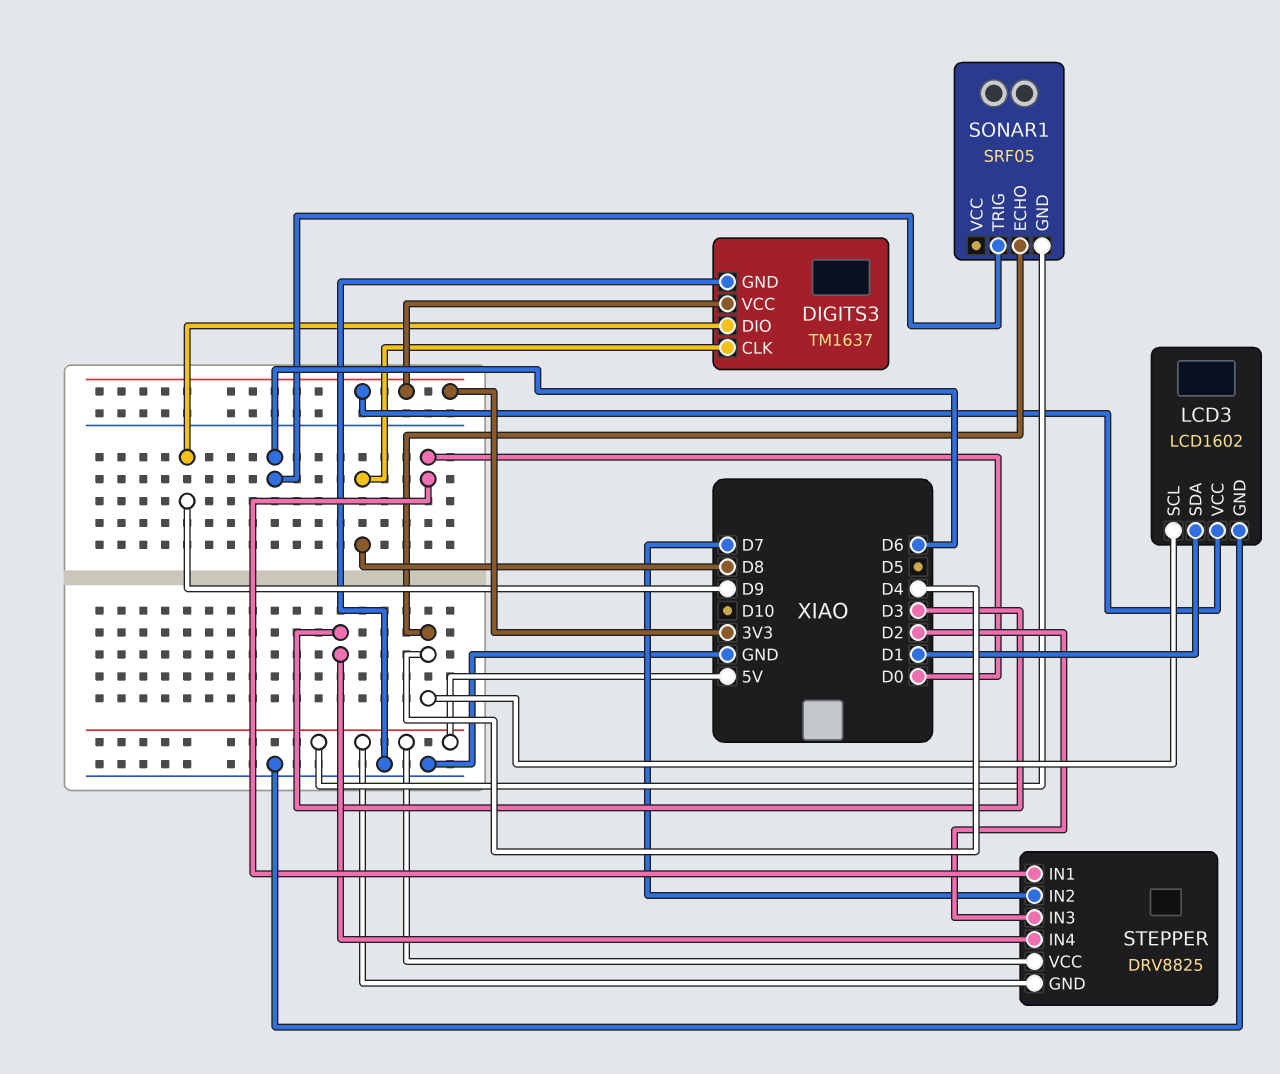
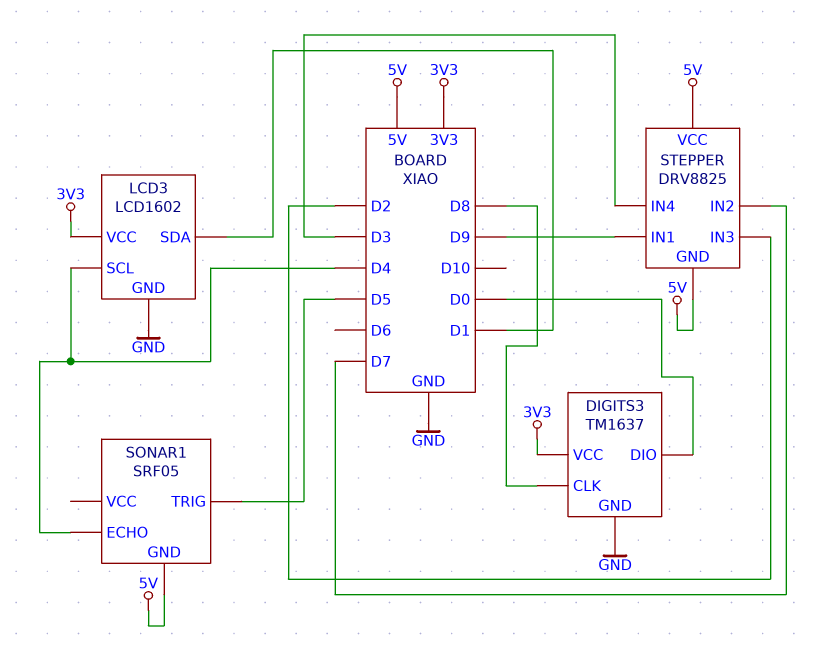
DIGITS3 pin DIO: D9 -> D0
SONAR1 pin TRIG: D6 -> D5
STEPPER pin IN1: D0 -> D9

